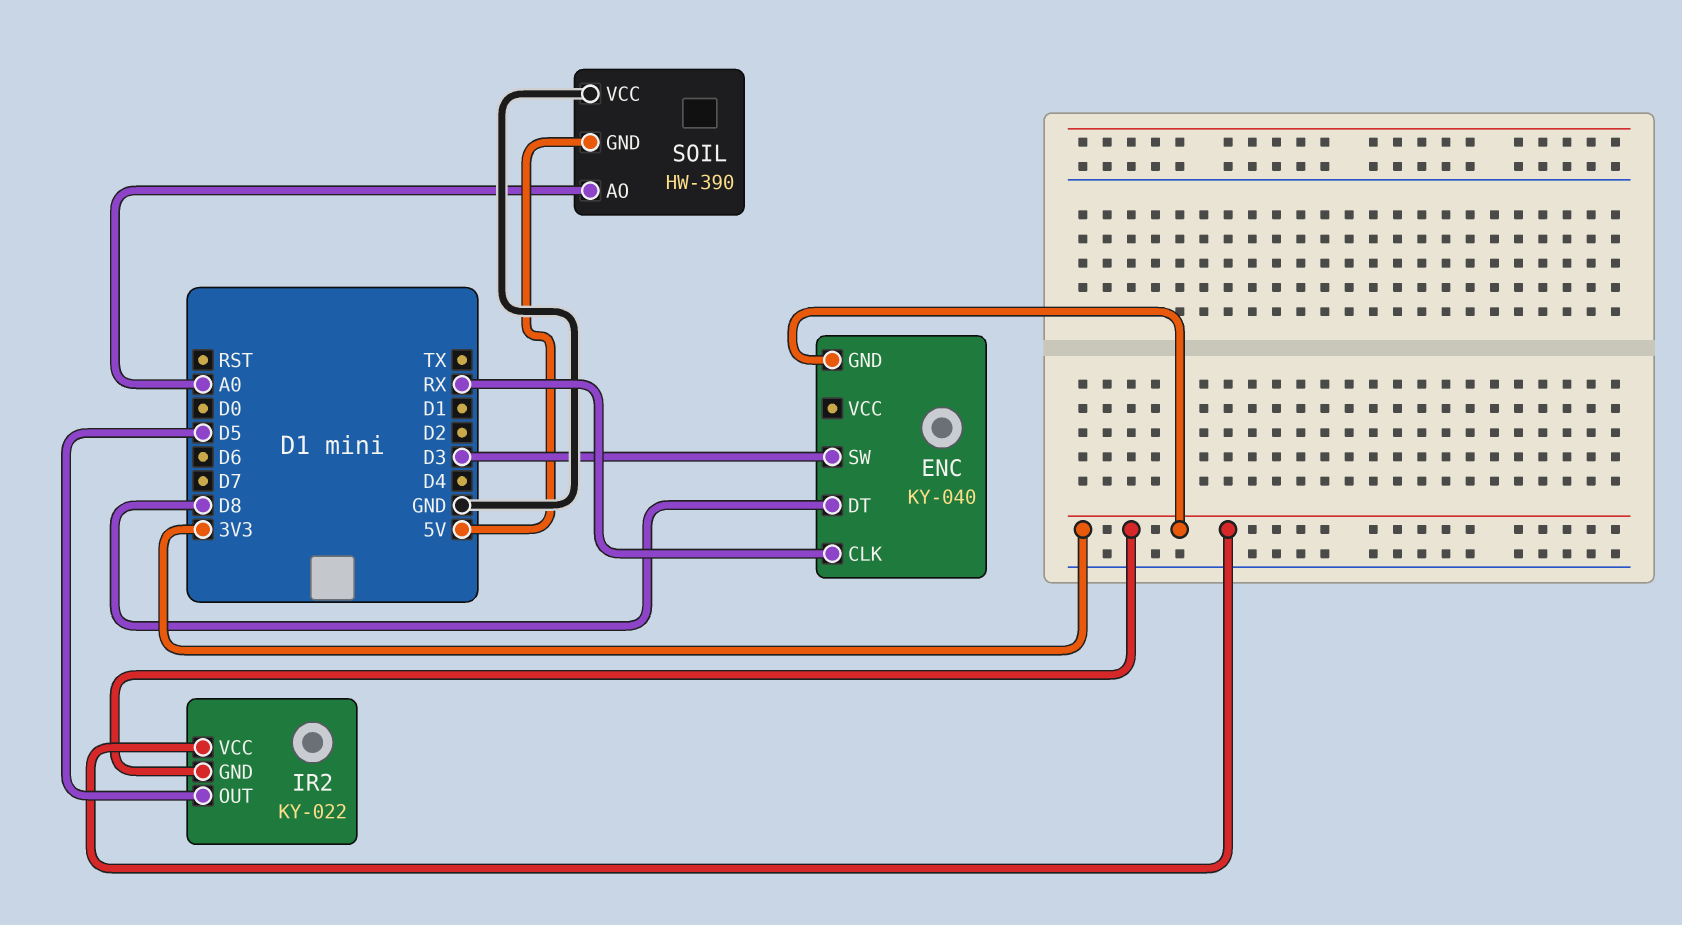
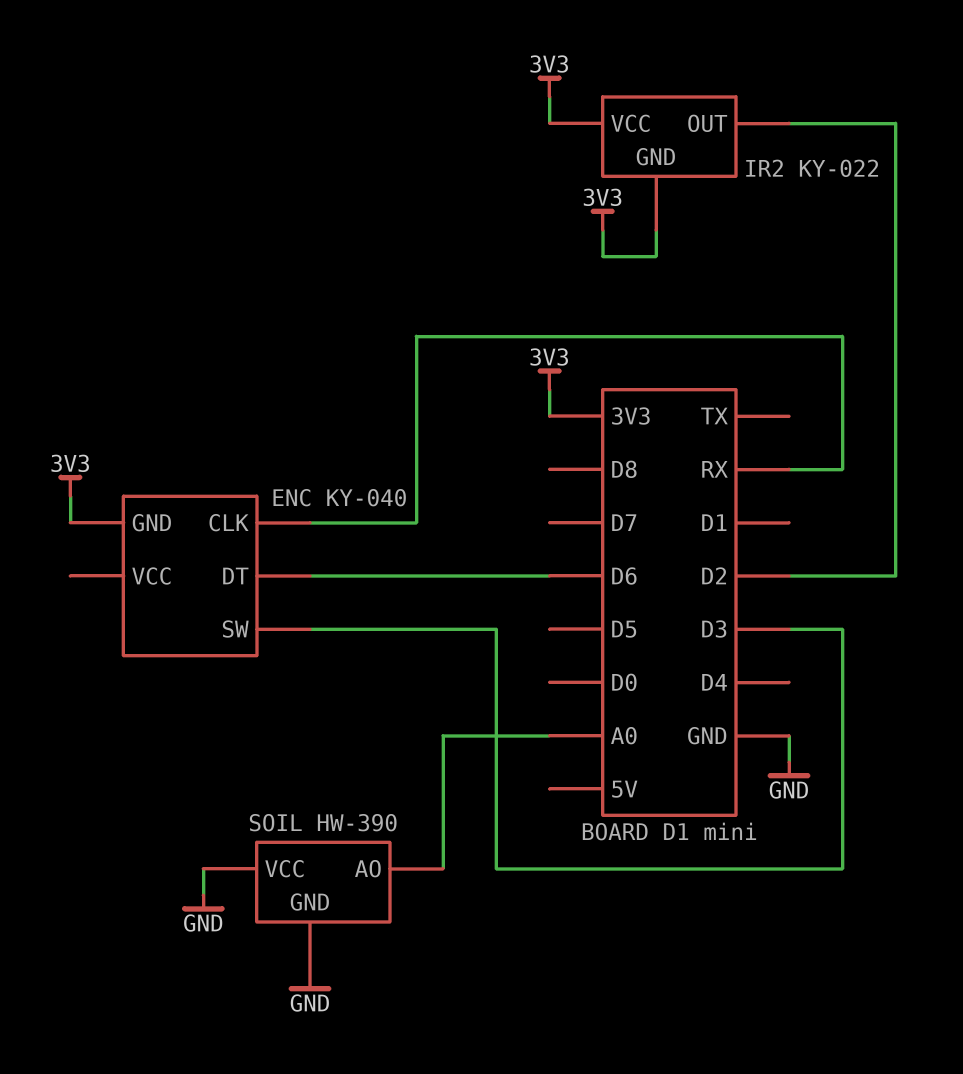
ENC pin DT: D8 -> D6
IR2 pin OUT: D5 -> D2
SOIL pin GND: 5V -> GND

